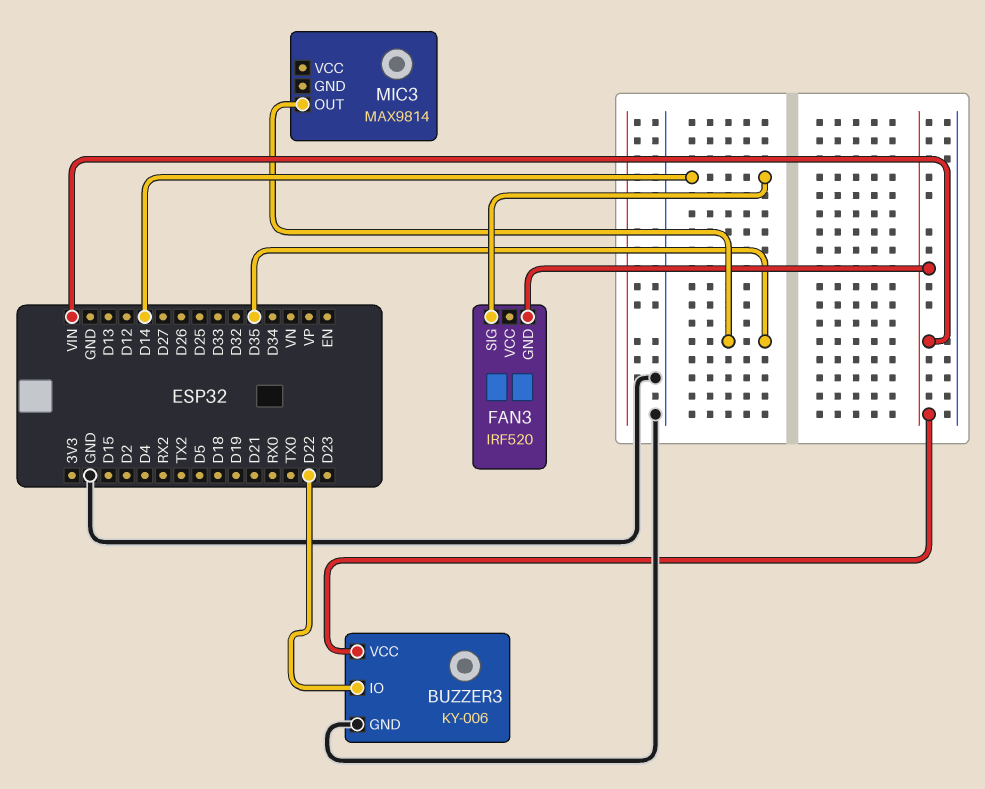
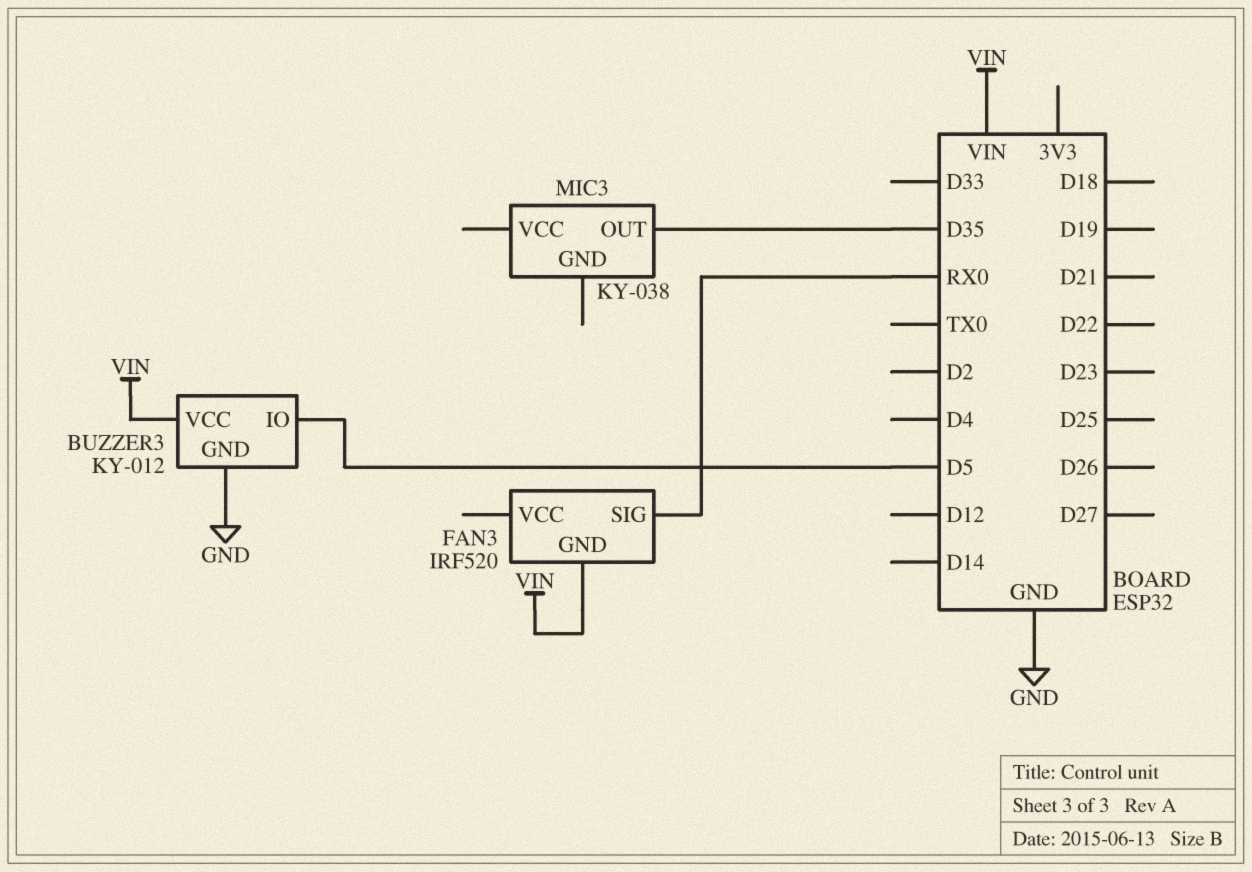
BUZZER3: KY-006 -> KY-012
BUZZER3 pin IO: D22 -> D5
FAN3 pin SIG: D14 -> RX0
MIC3: MAX9814 -> KY-038

